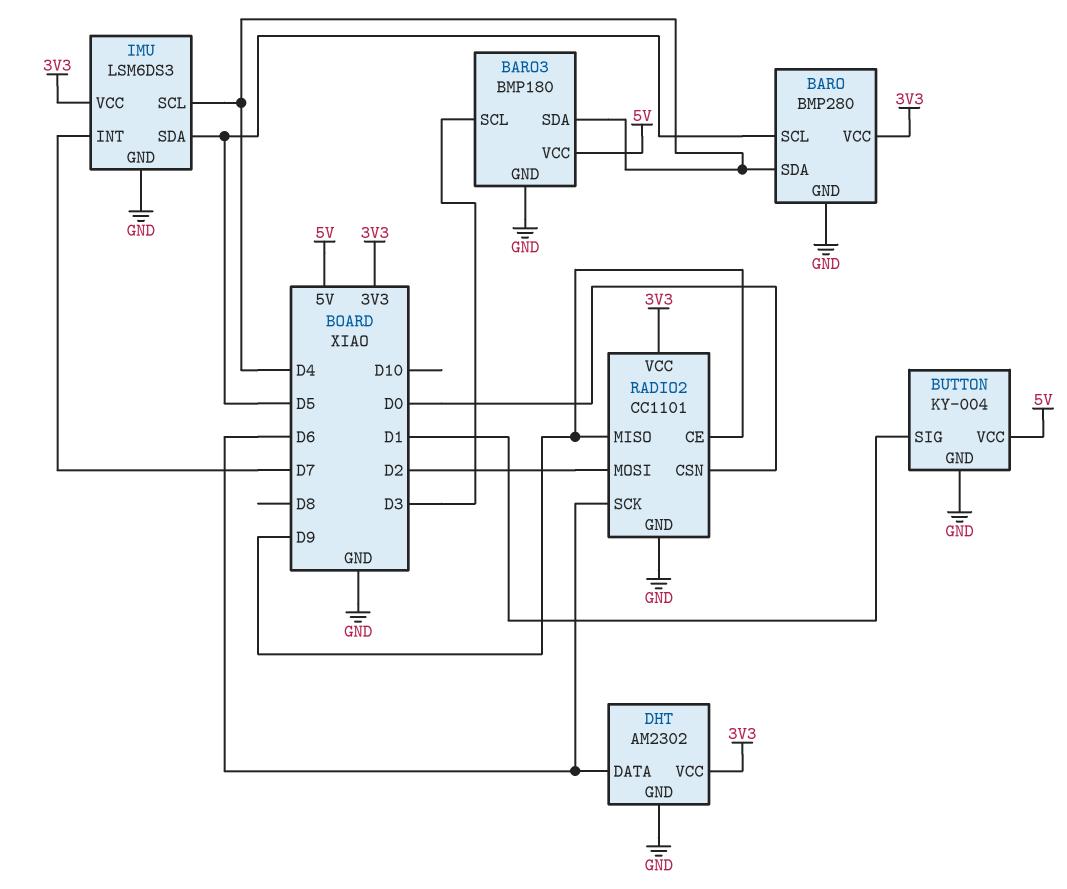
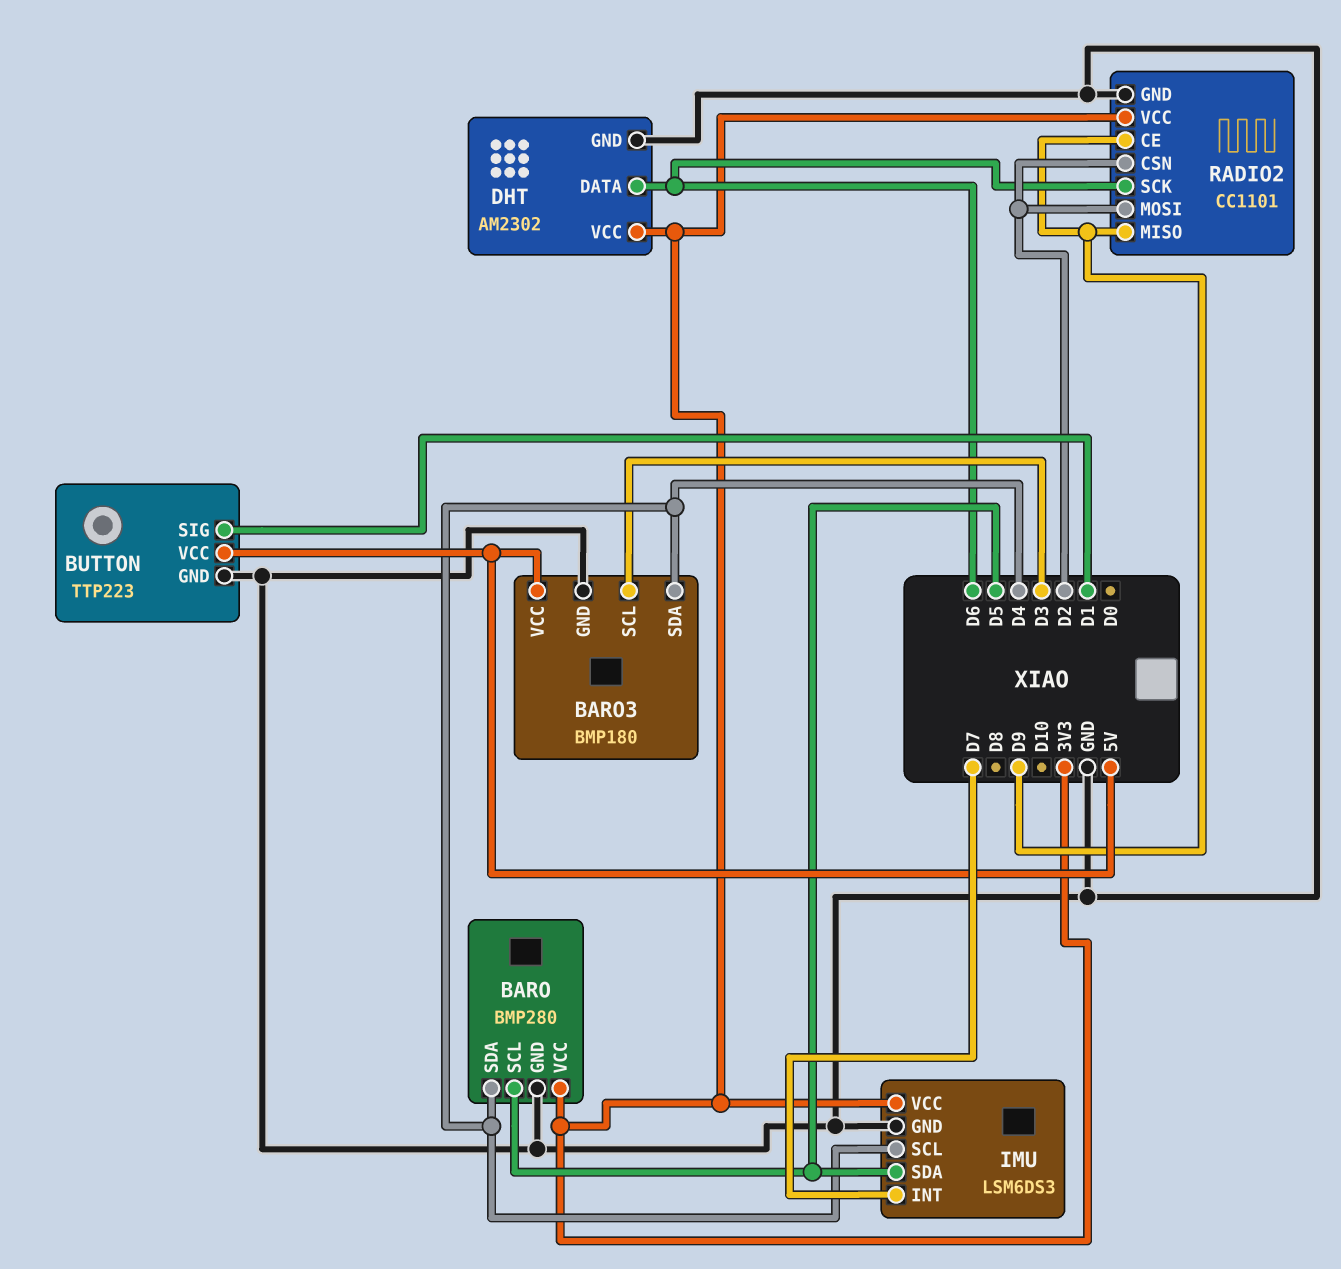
BUTTON: KY-004 -> TTP223
RADIO2 pin CSN: D0 -> D2

